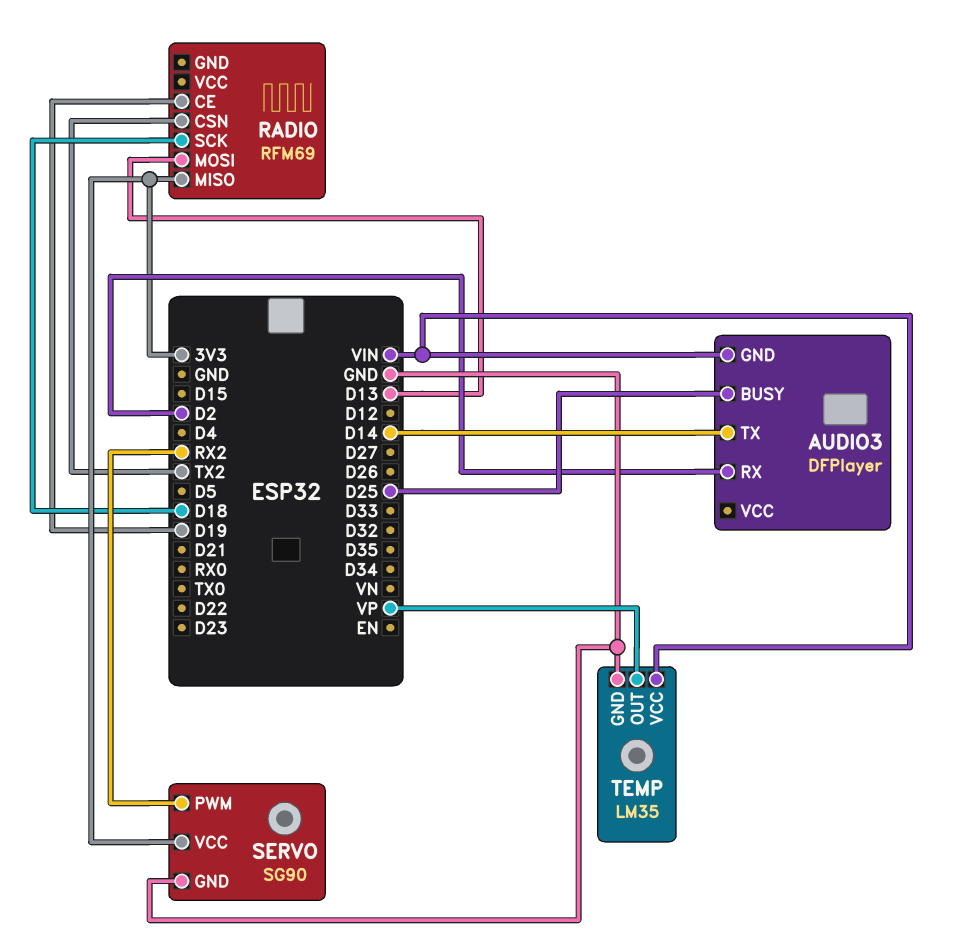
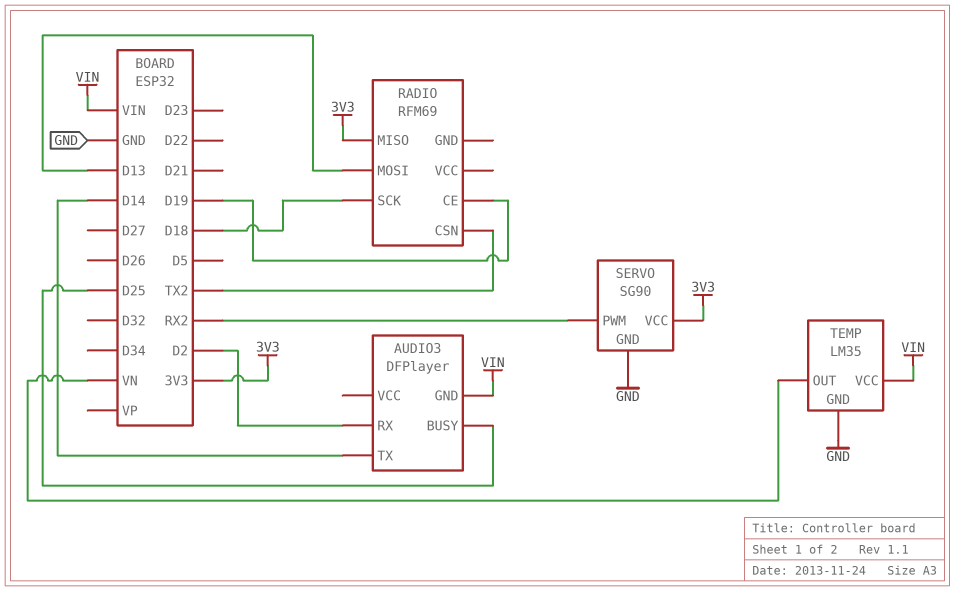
TEMP pin OUT: VP -> VN

